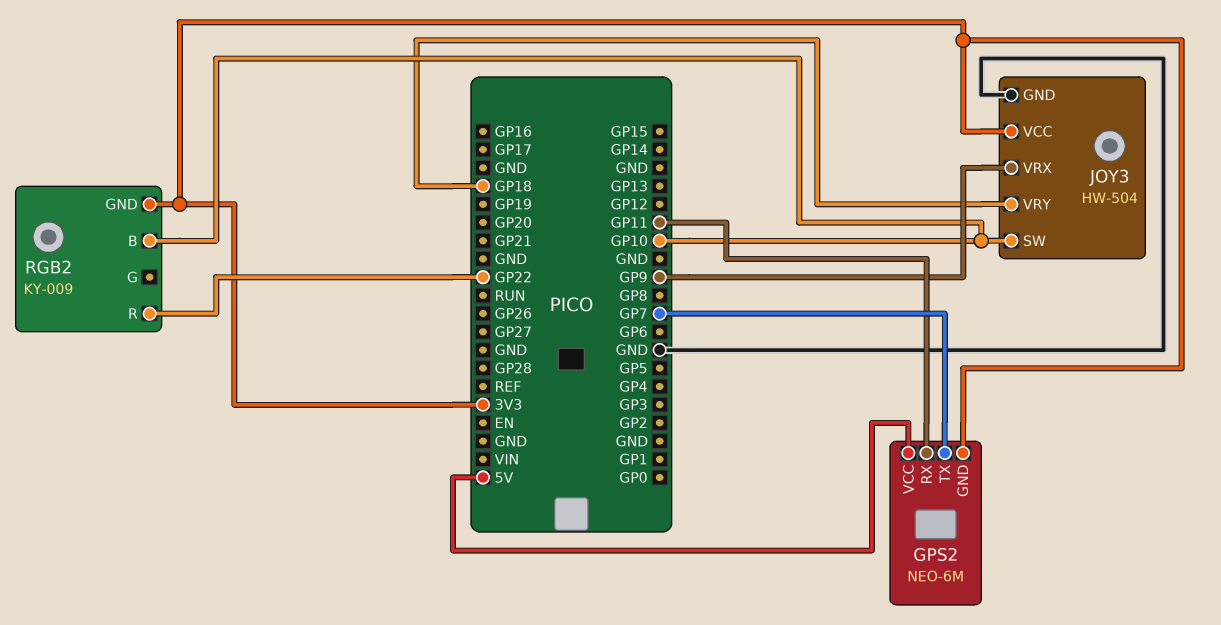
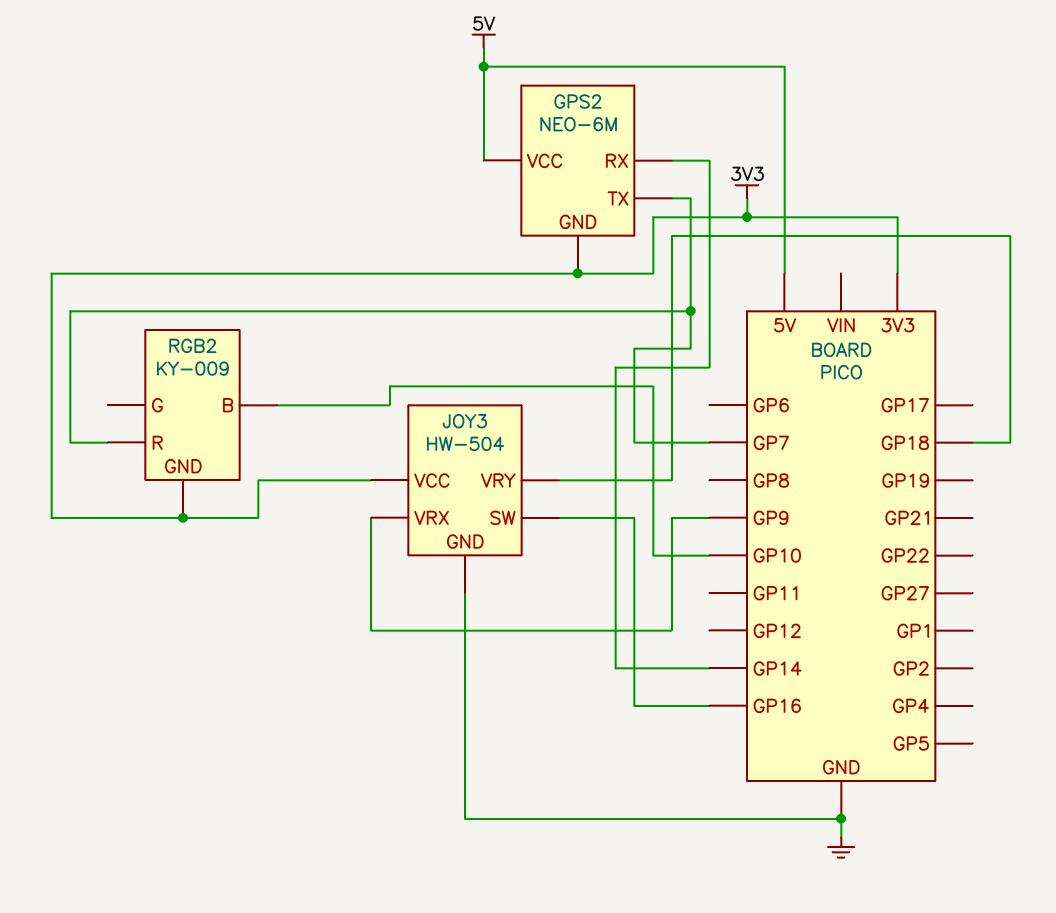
GPS2 pin RX: GP11 -> GP14
JOY3 pin SW: GP10 -> GP16
RGB2 pin R: GP22 -> GP7

